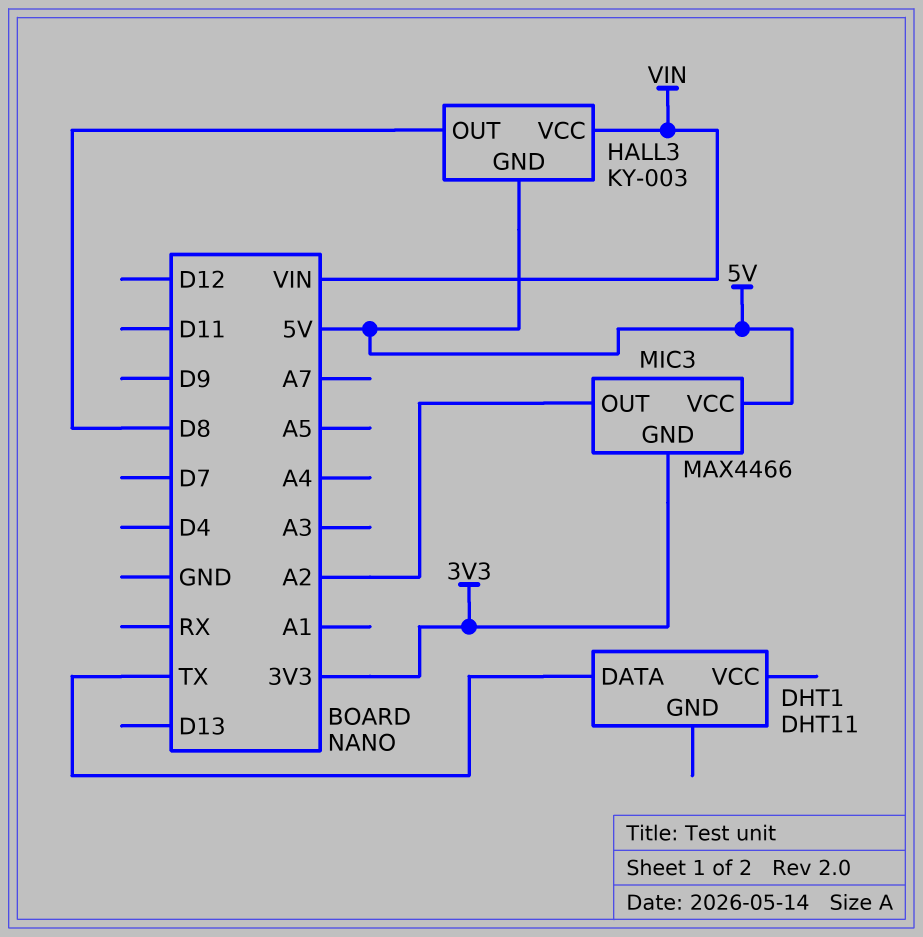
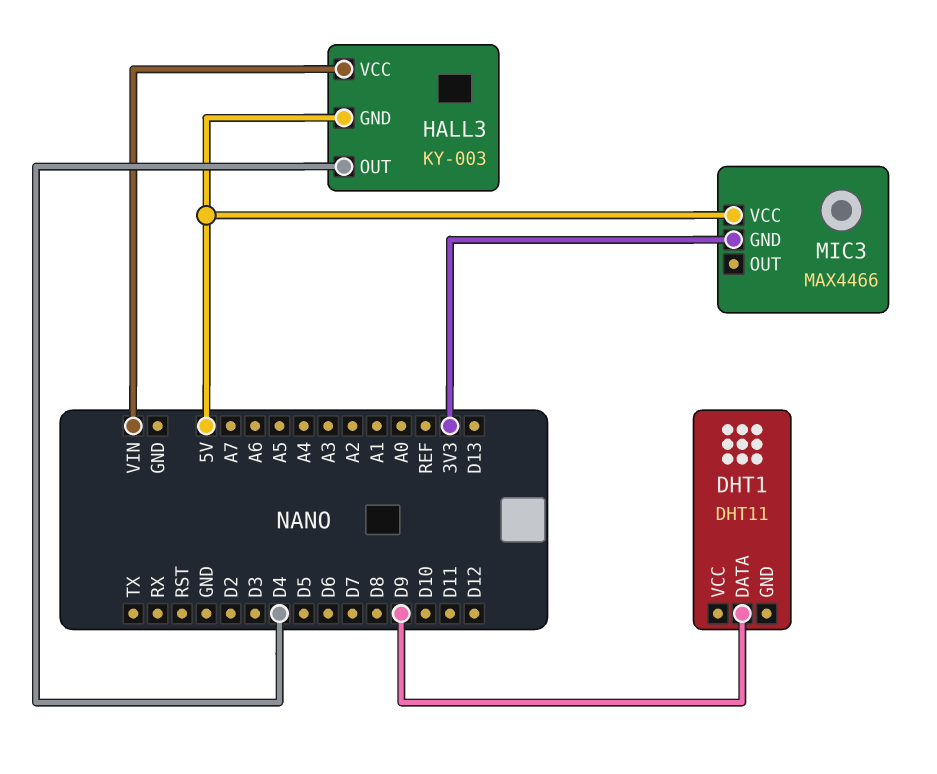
DHT1 pin DATA: TX -> D9
HALL3 pin OUT: D8 -> D4
MIC3 pin OUT: A2 -> none

